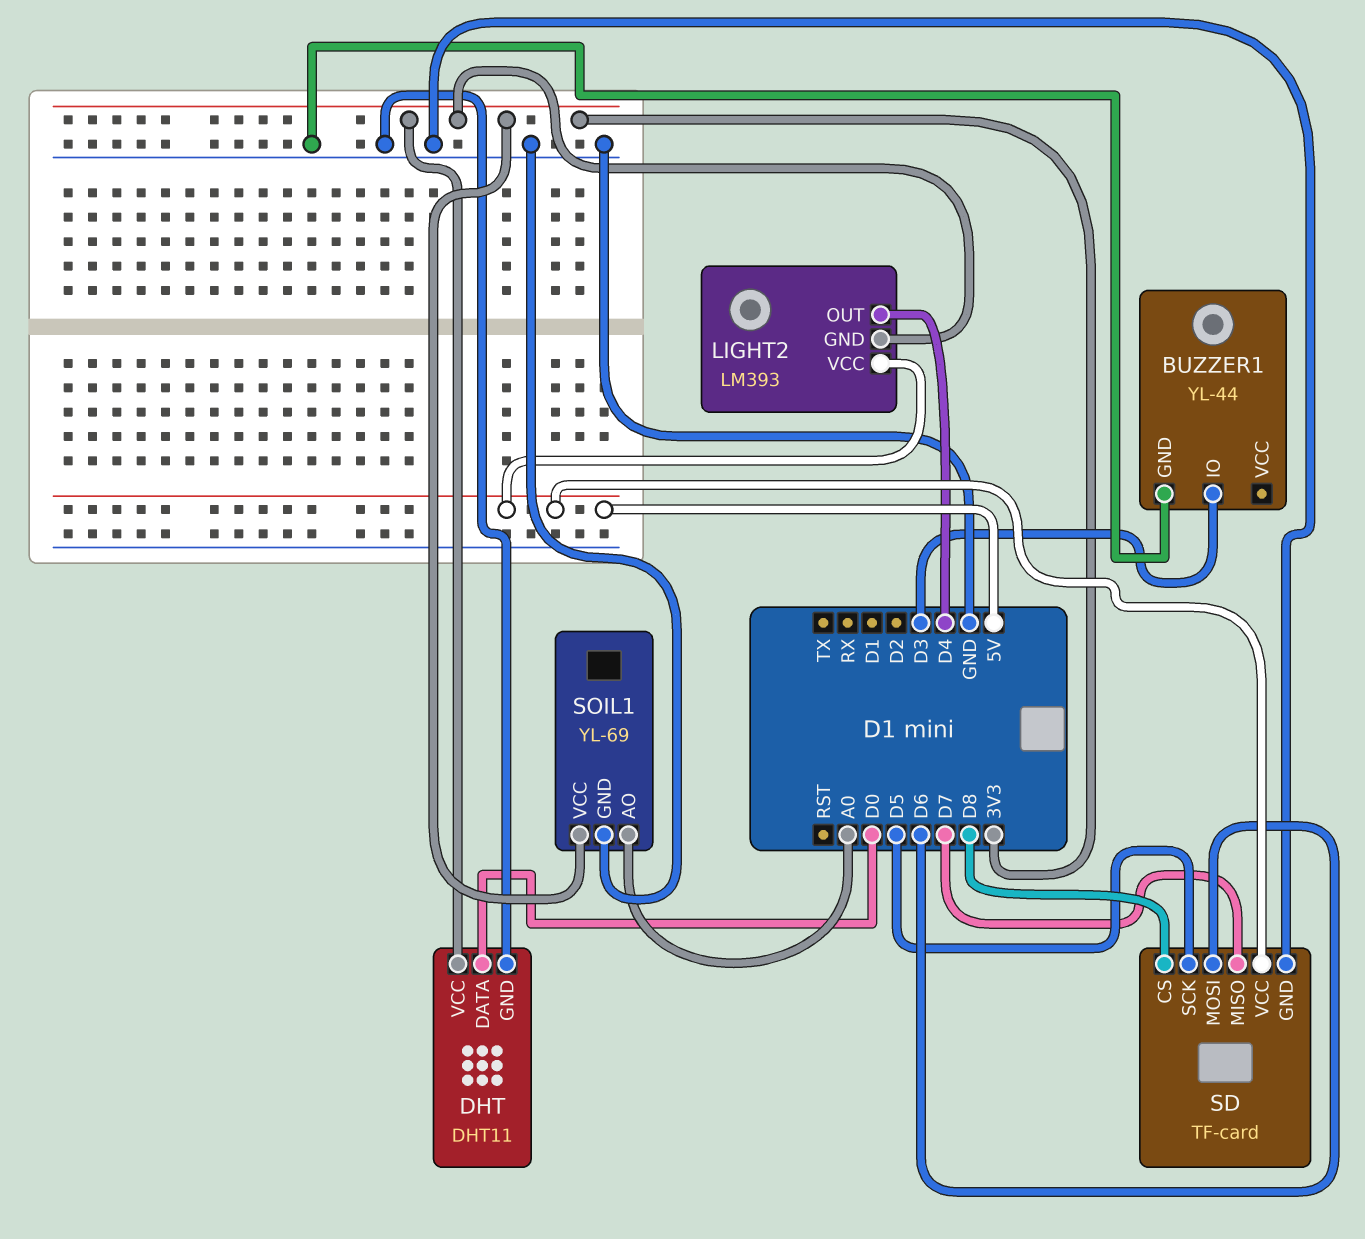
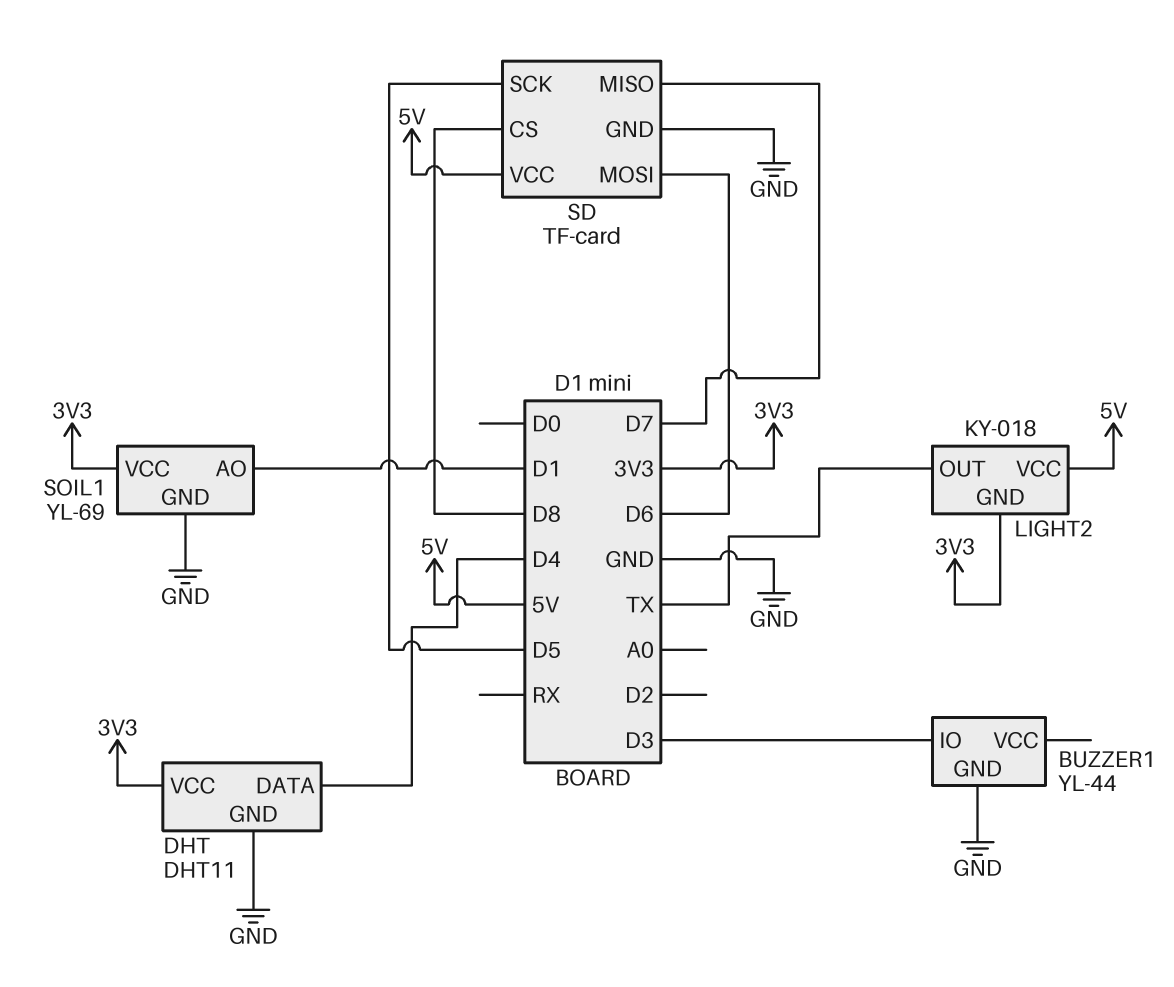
DHT pin DATA: D0 -> D4
LIGHT2: LM393 -> KY-018
LIGHT2 pin OUT: D4 -> TX
SOIL1 pin AO: A0 -> D1

